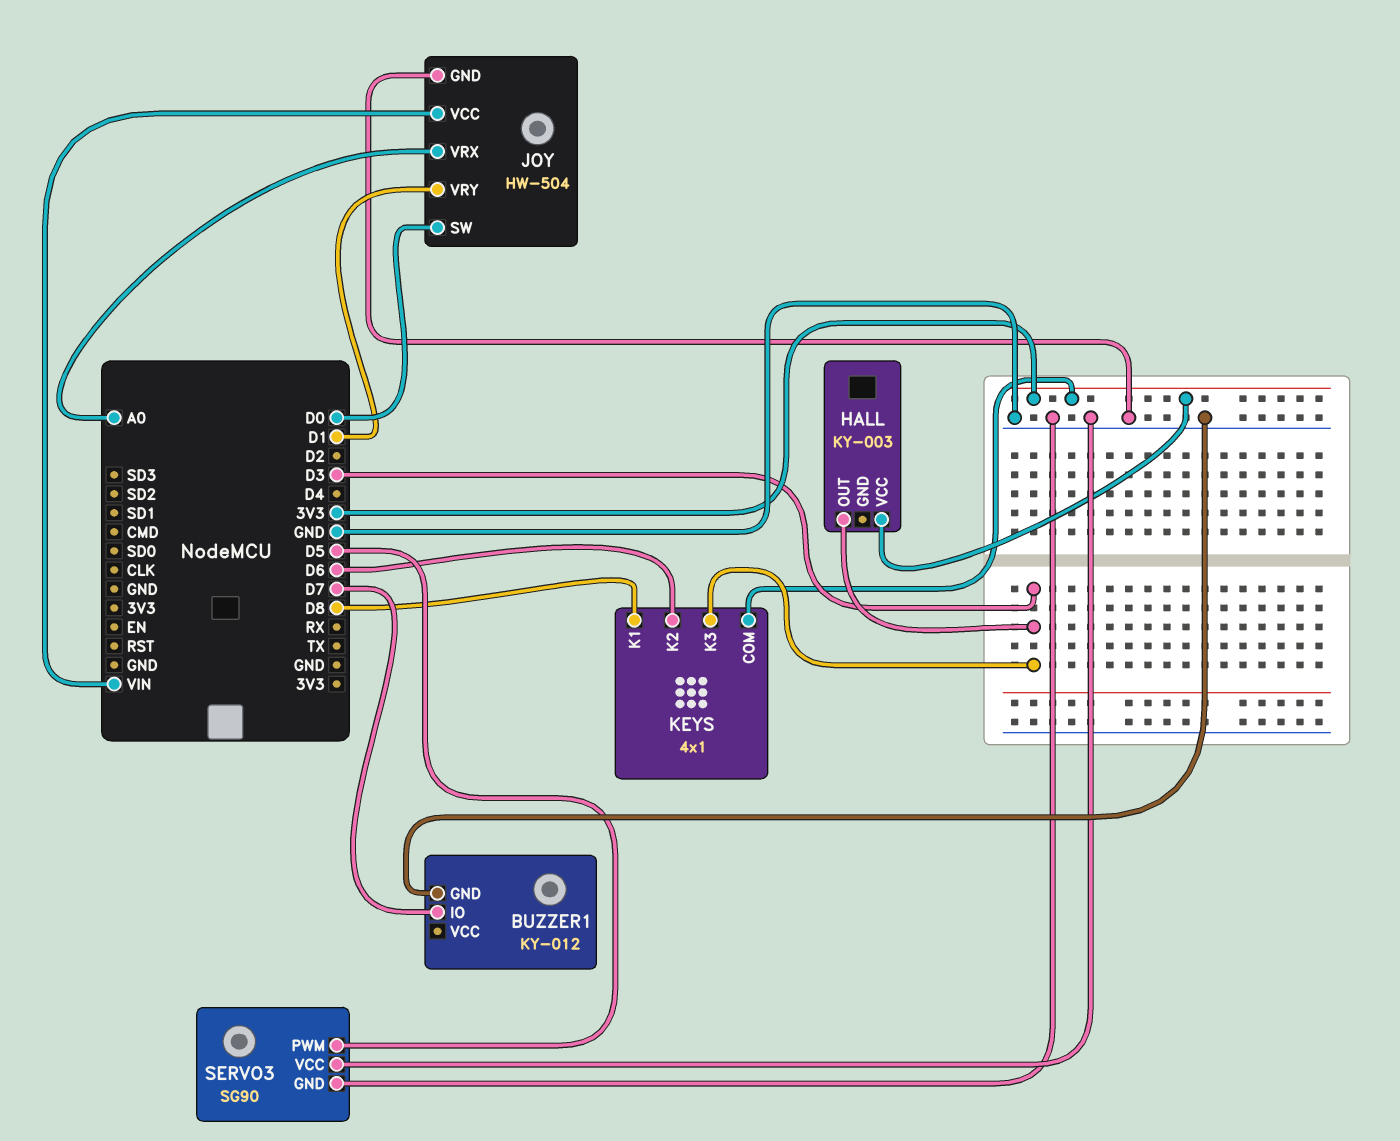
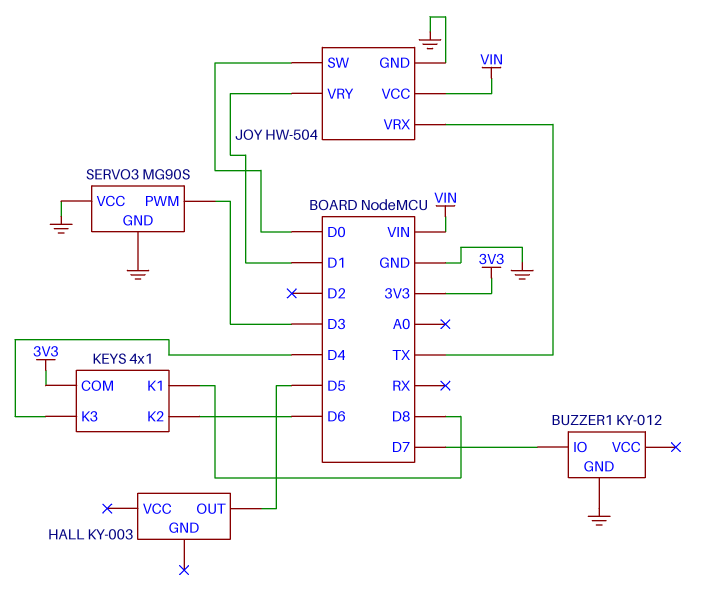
HALL pin OUT: D3 -> D5
HALL pin VCC: 3V3 -> none
JOY pin VRX: A0 -> TX
KEYS pin K3: D3 -> D4
SERVO3: SG90 -> MG90S
SERVO3 pin PWM: D5 -> D3

